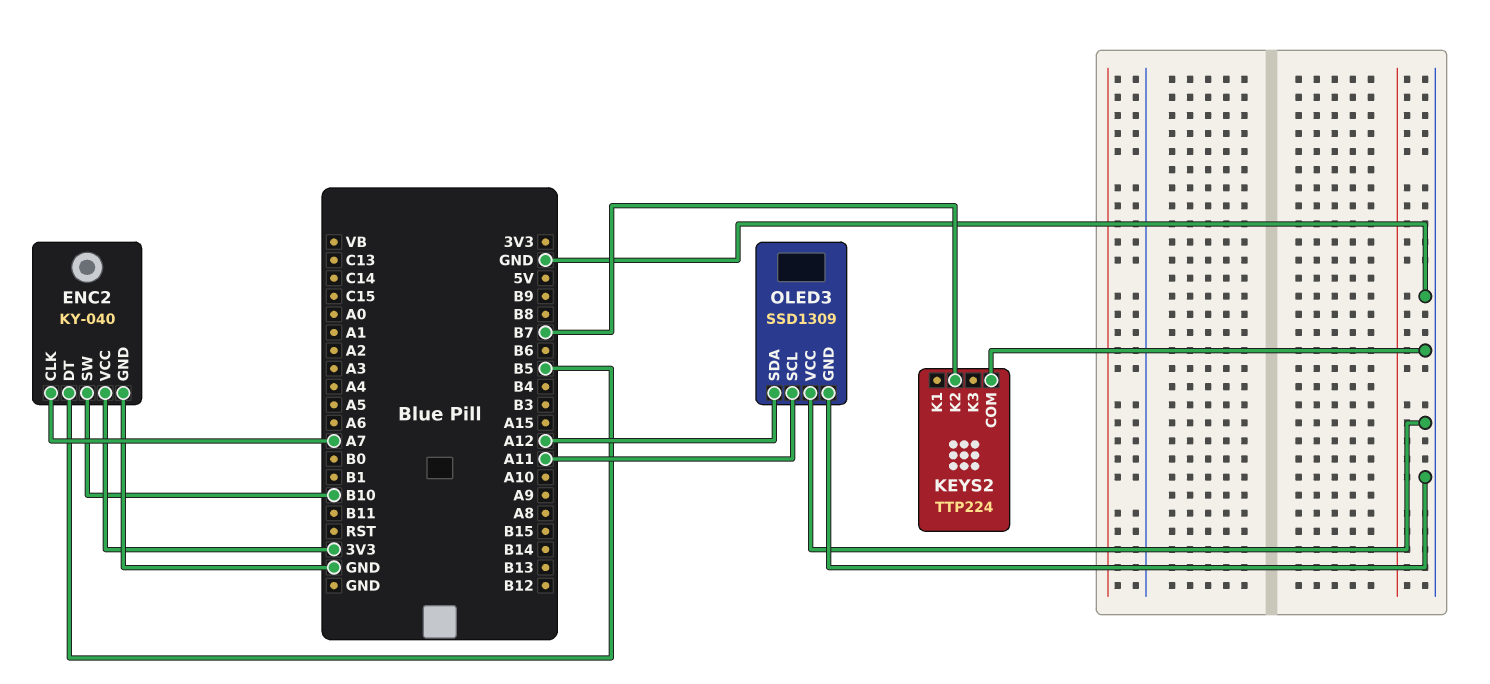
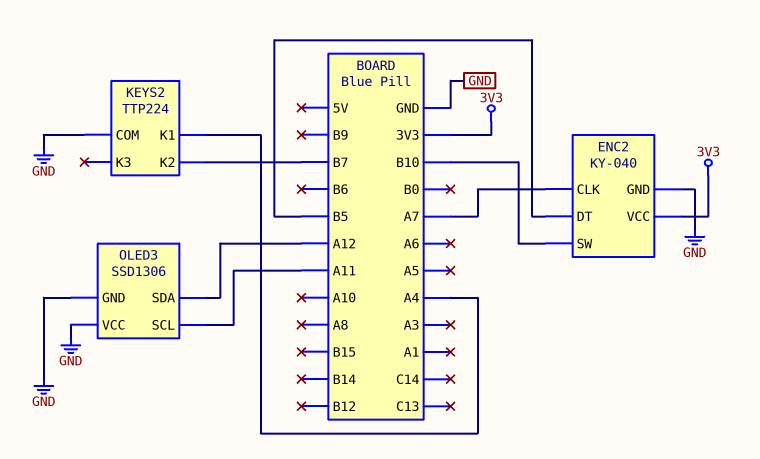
KEYS2 pin K1: none -> A4
OLED3: SSD1309 -> SSD1306

